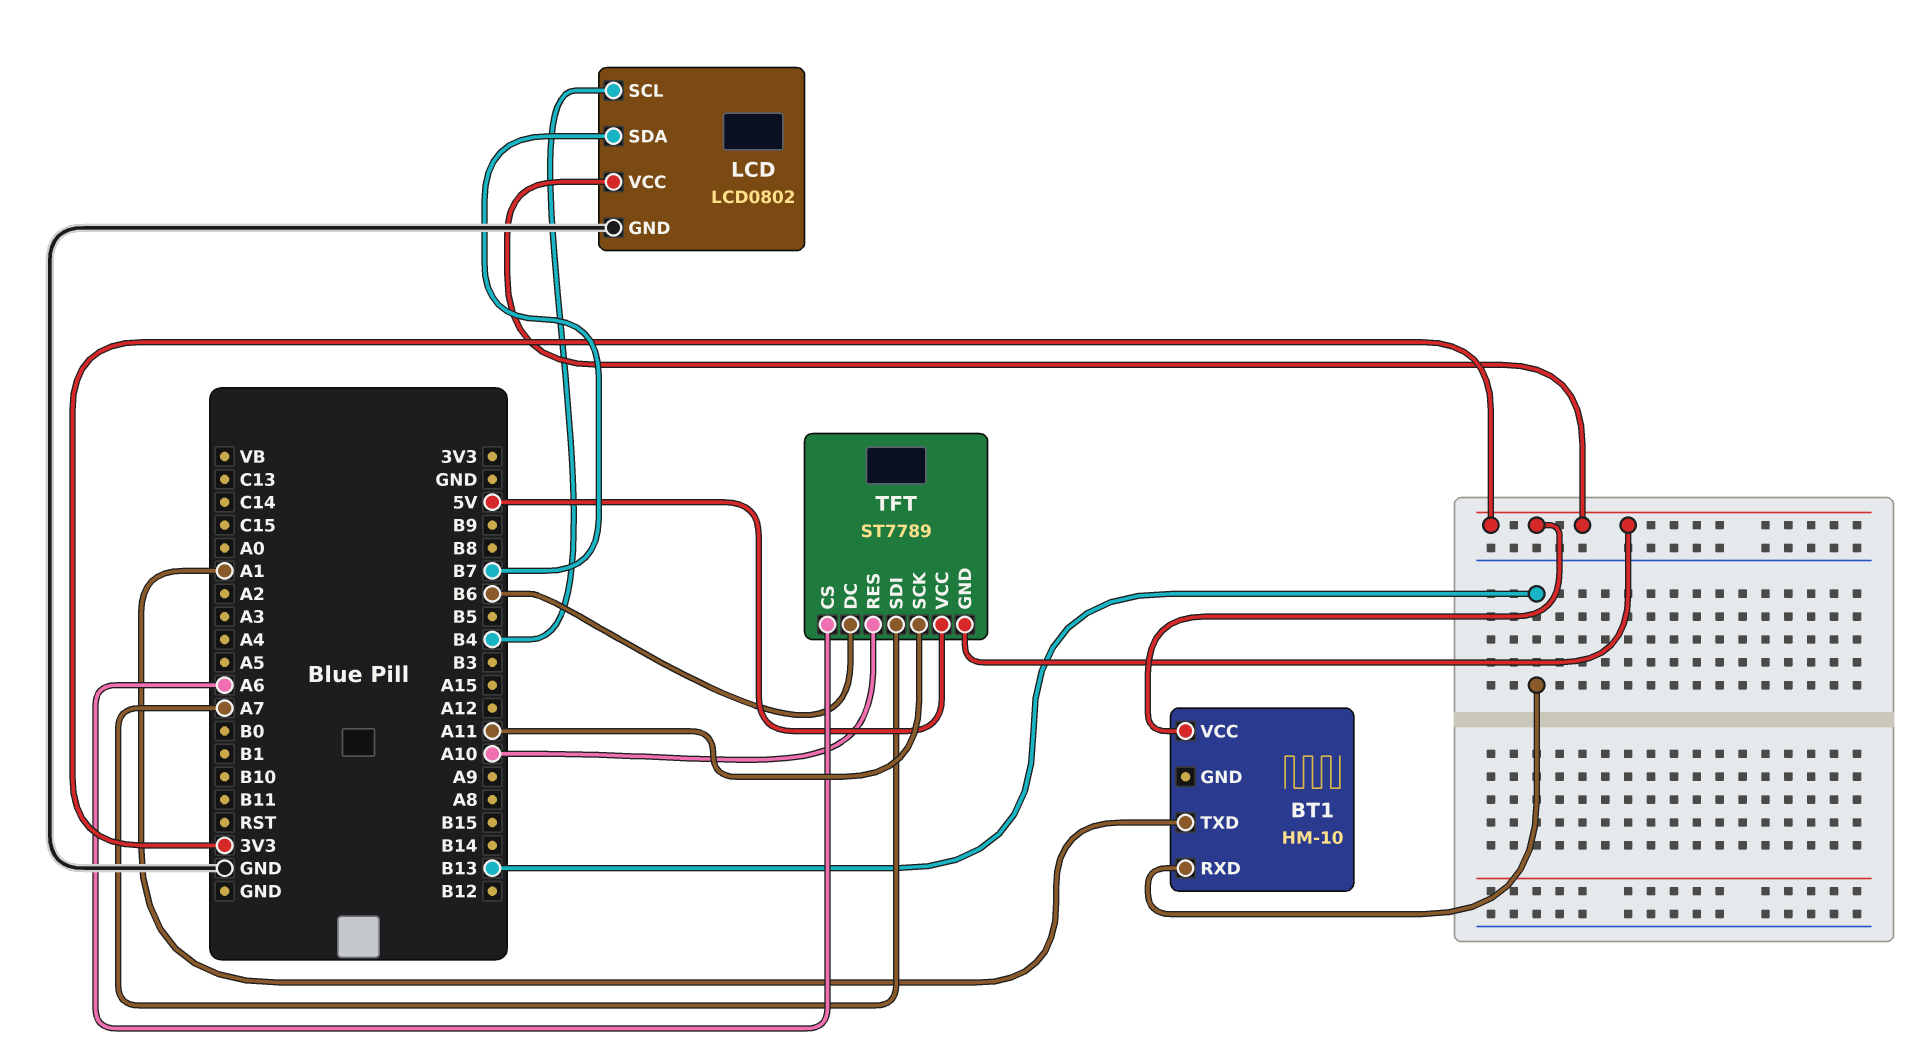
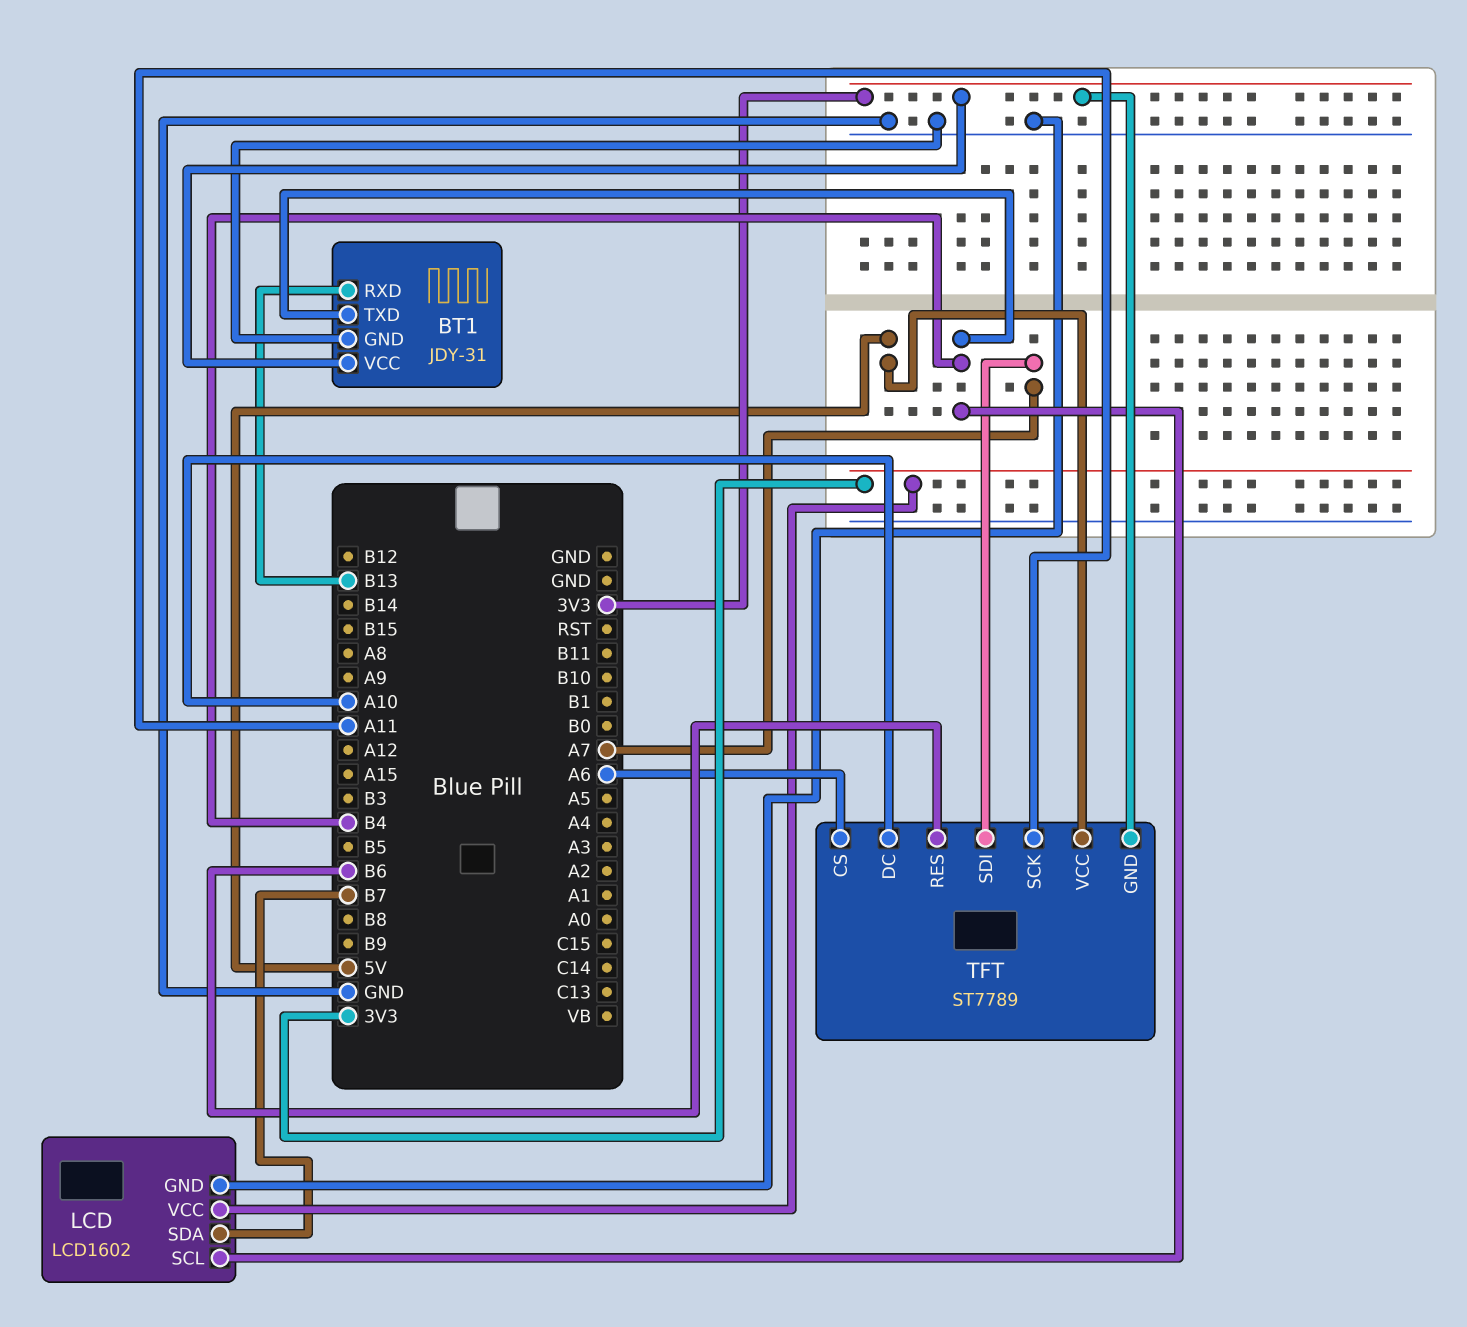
BT1: HM-10 -> JDY-31
BT1 pin GND: none -> GND
BT1 pin TXD: A1 -> B4
LCD: LCD0802 -> LCD1602
TFT pin DC: B6 -> A10
TFT pin RES: A10 -> B6

